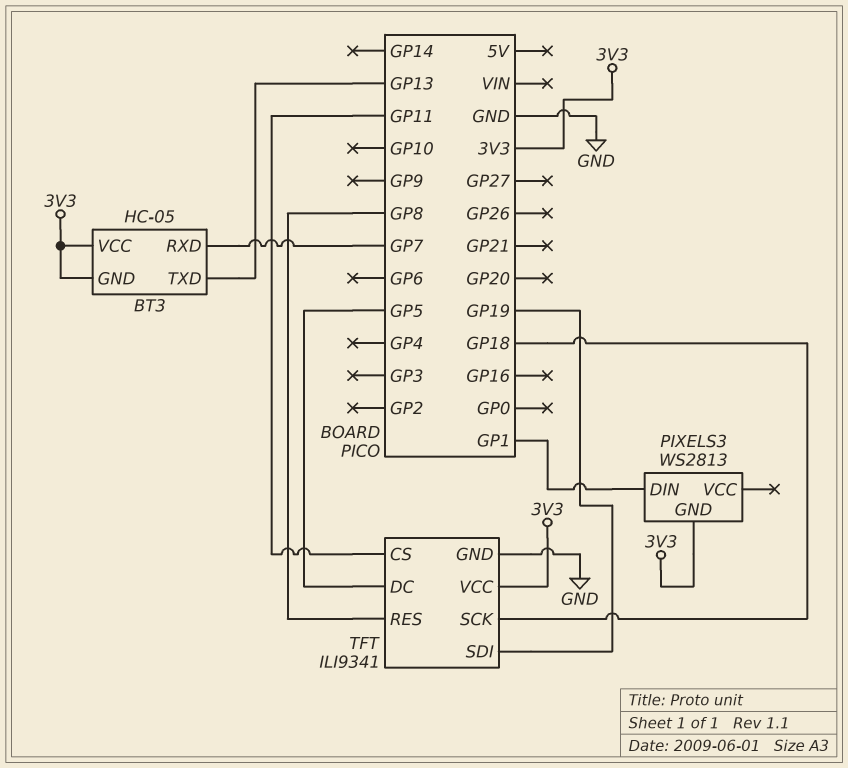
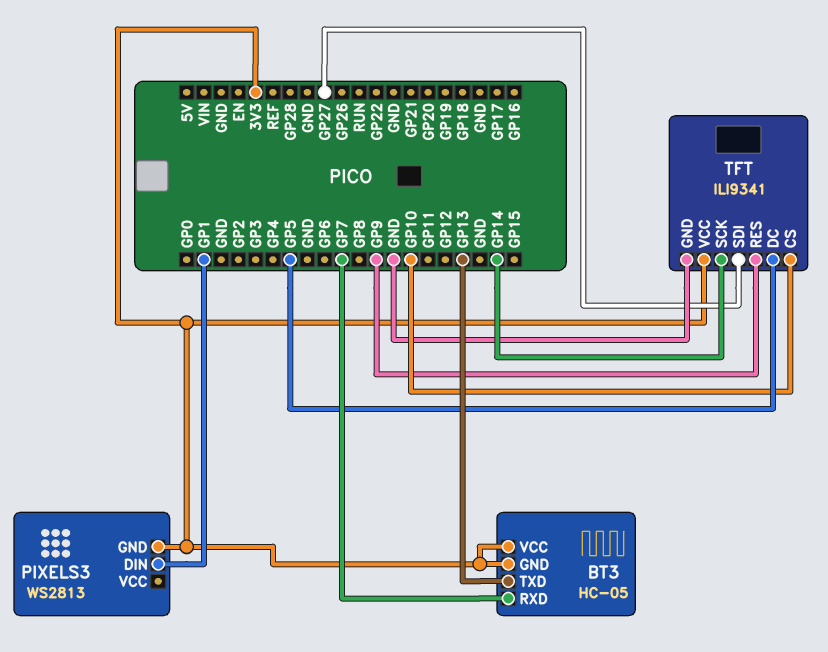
TFT pin CS: GP11 -> GP10
TFT pin RES: GP8 -> GP9
TFT pin SCK: GP18 -> GP14
TFT pin SDI: GP19 -> GP27

